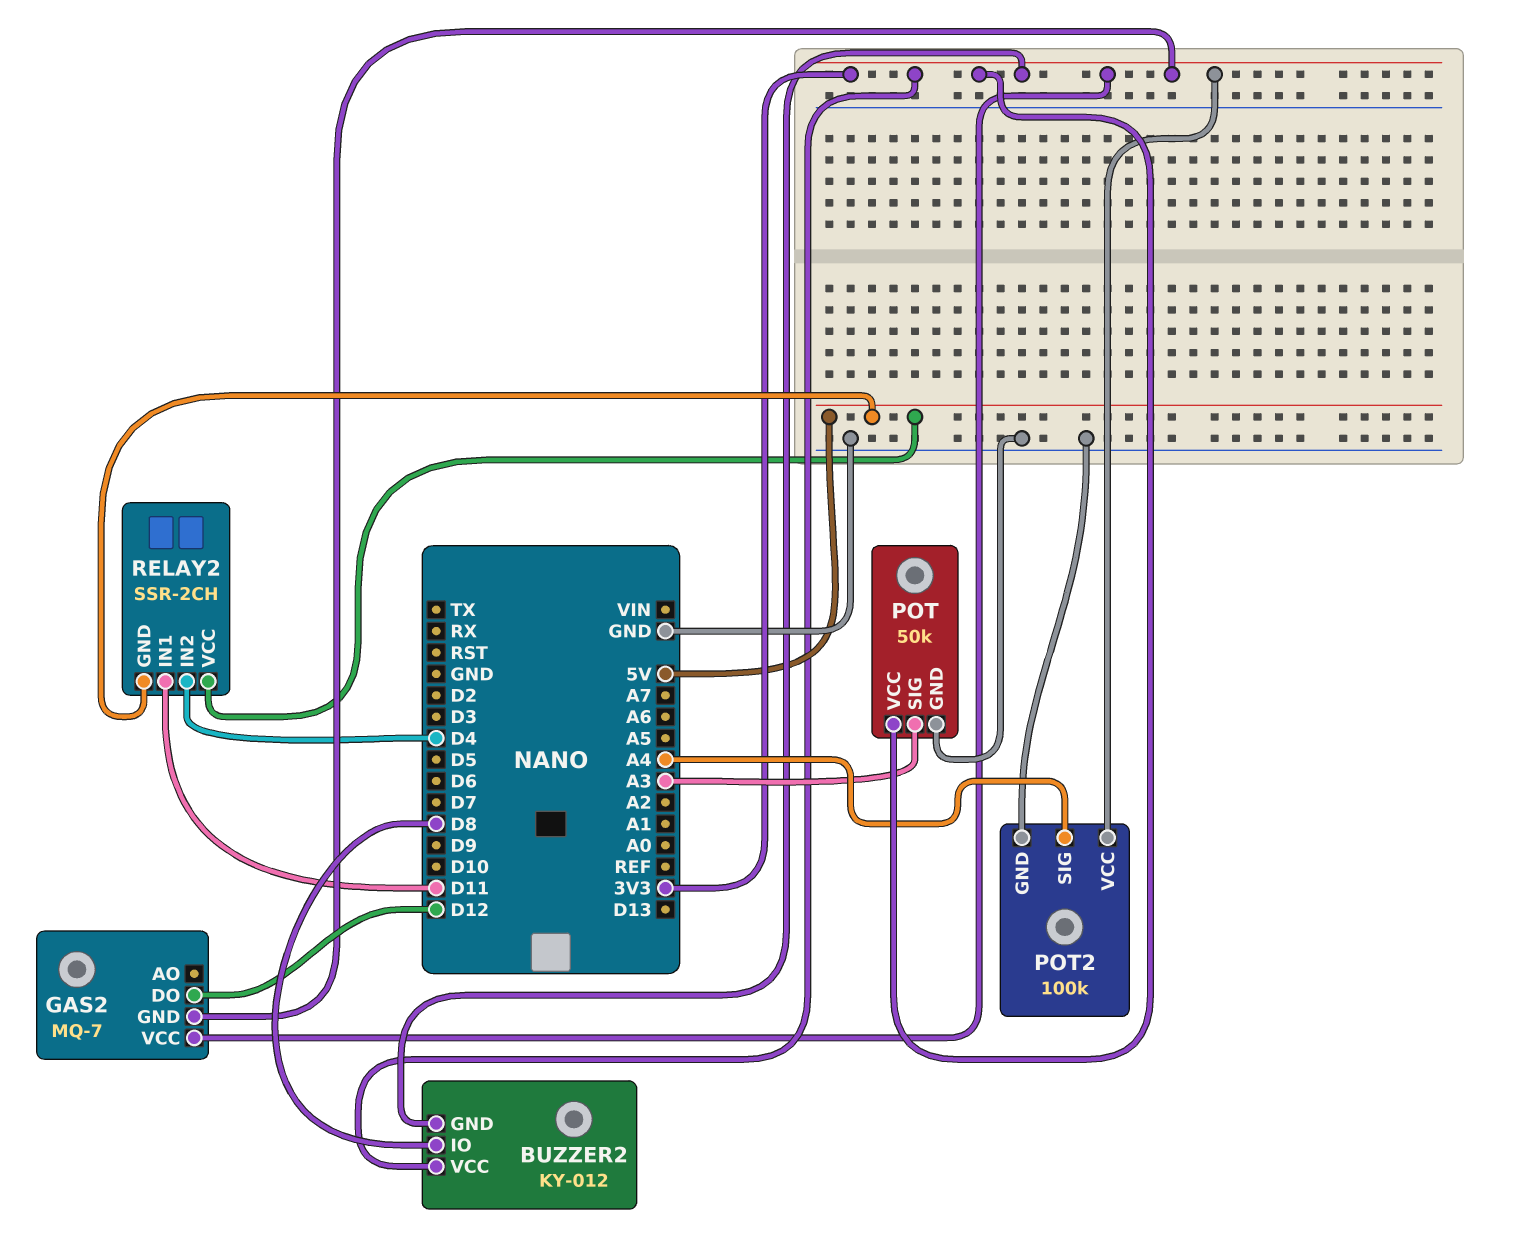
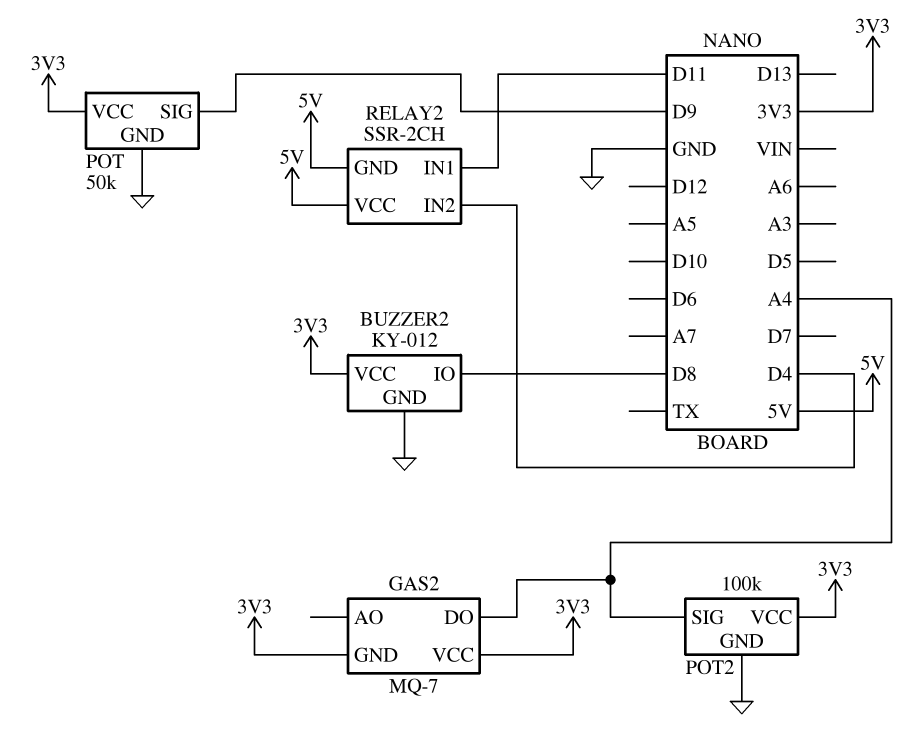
BUZZER2 pin GND: 3V3 -> GND
GAS2 pin DO: D12 -> A4
POT pin SIG: A3 -> D9

